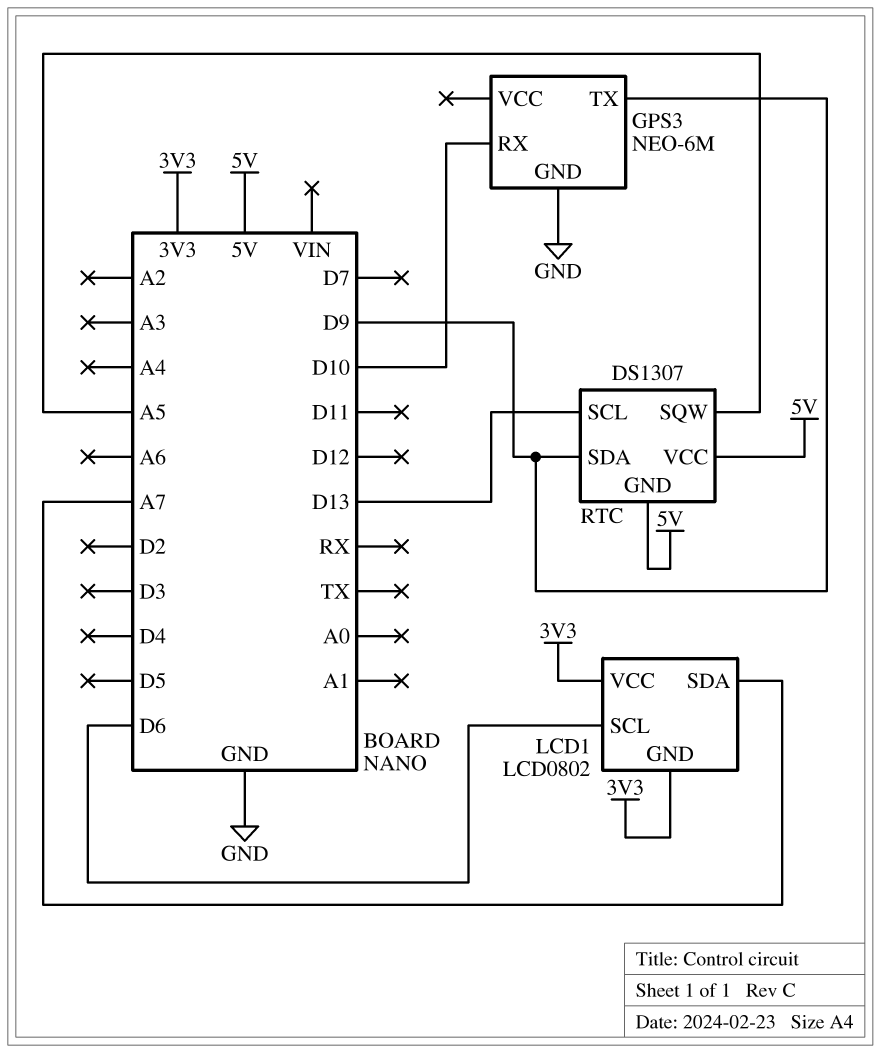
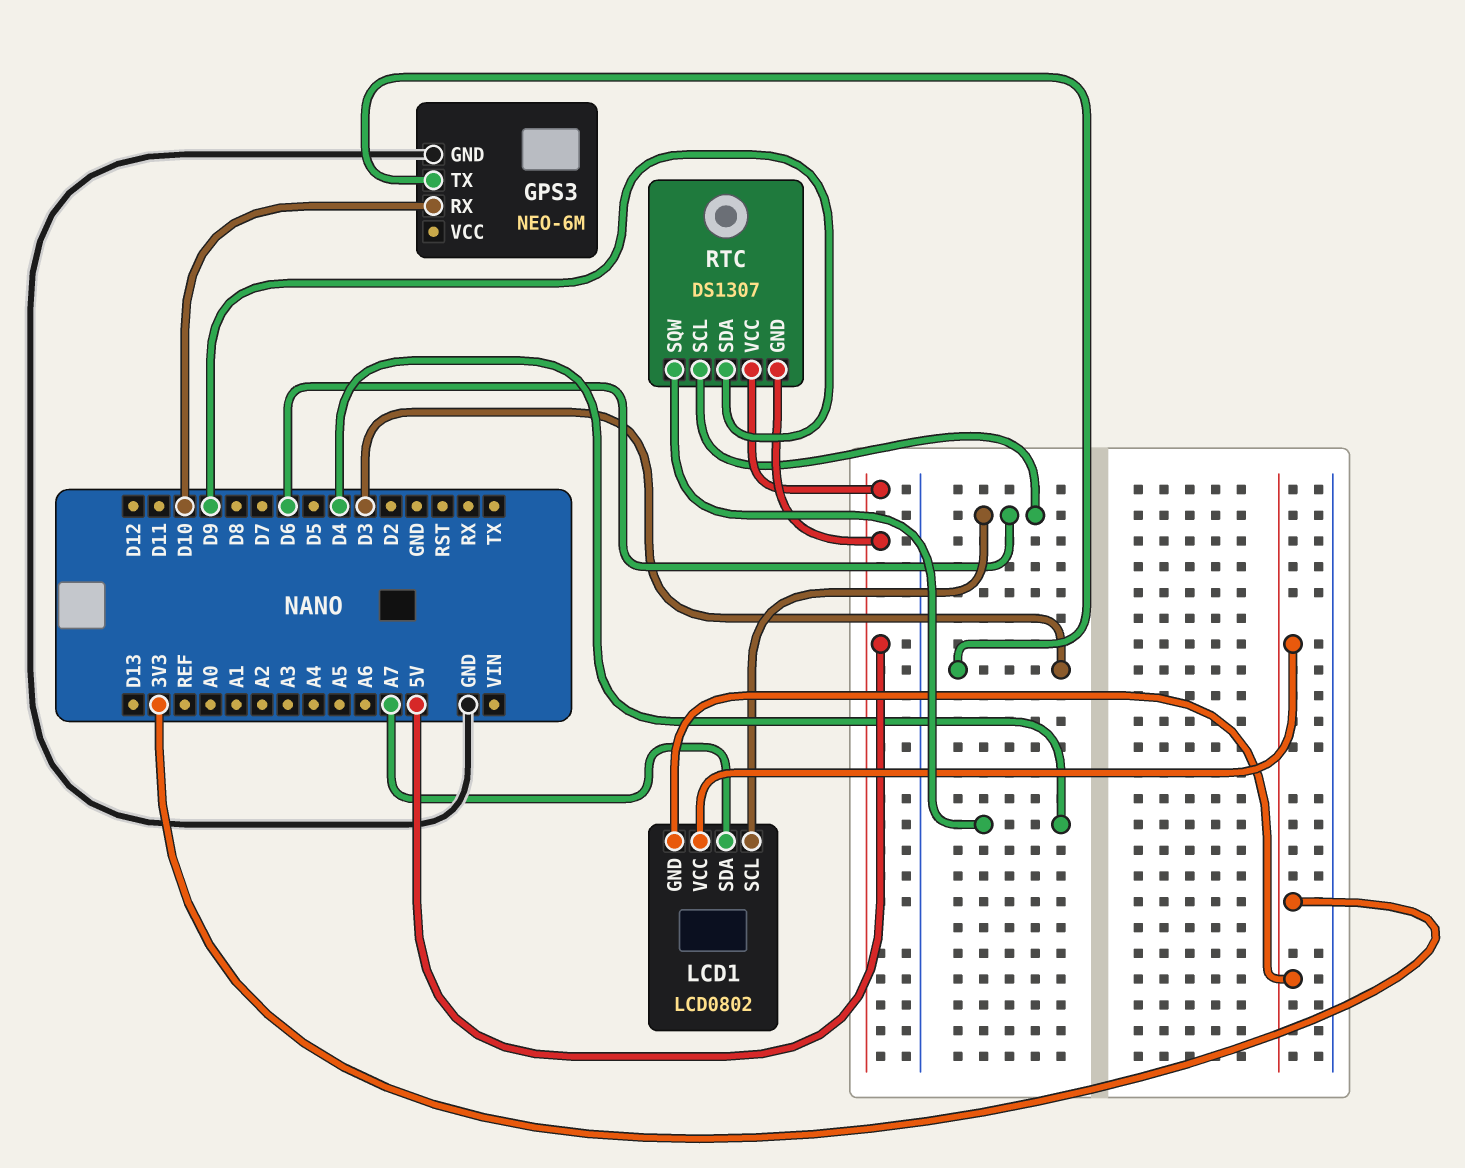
GPS3 pin TX: D9 -> D3
RTC pin SCL: D13 -> D6
RTC pin SQW: A5 -> D4

